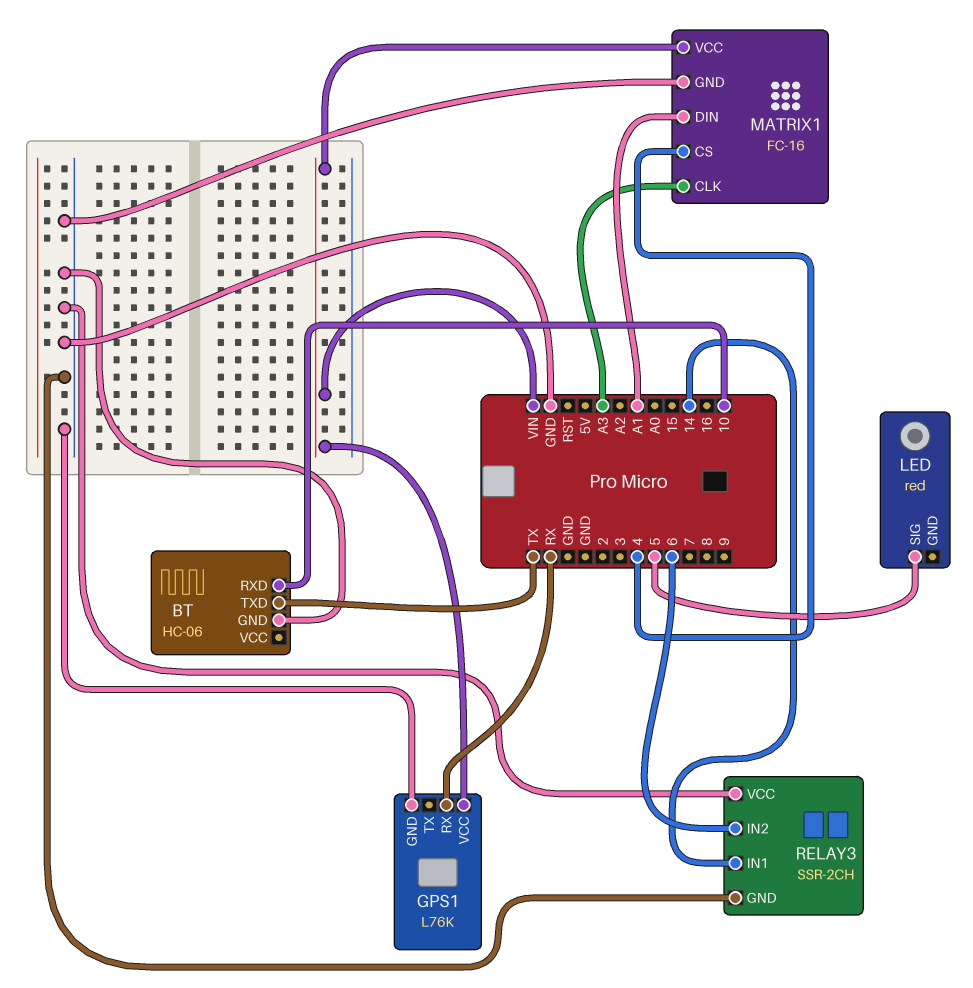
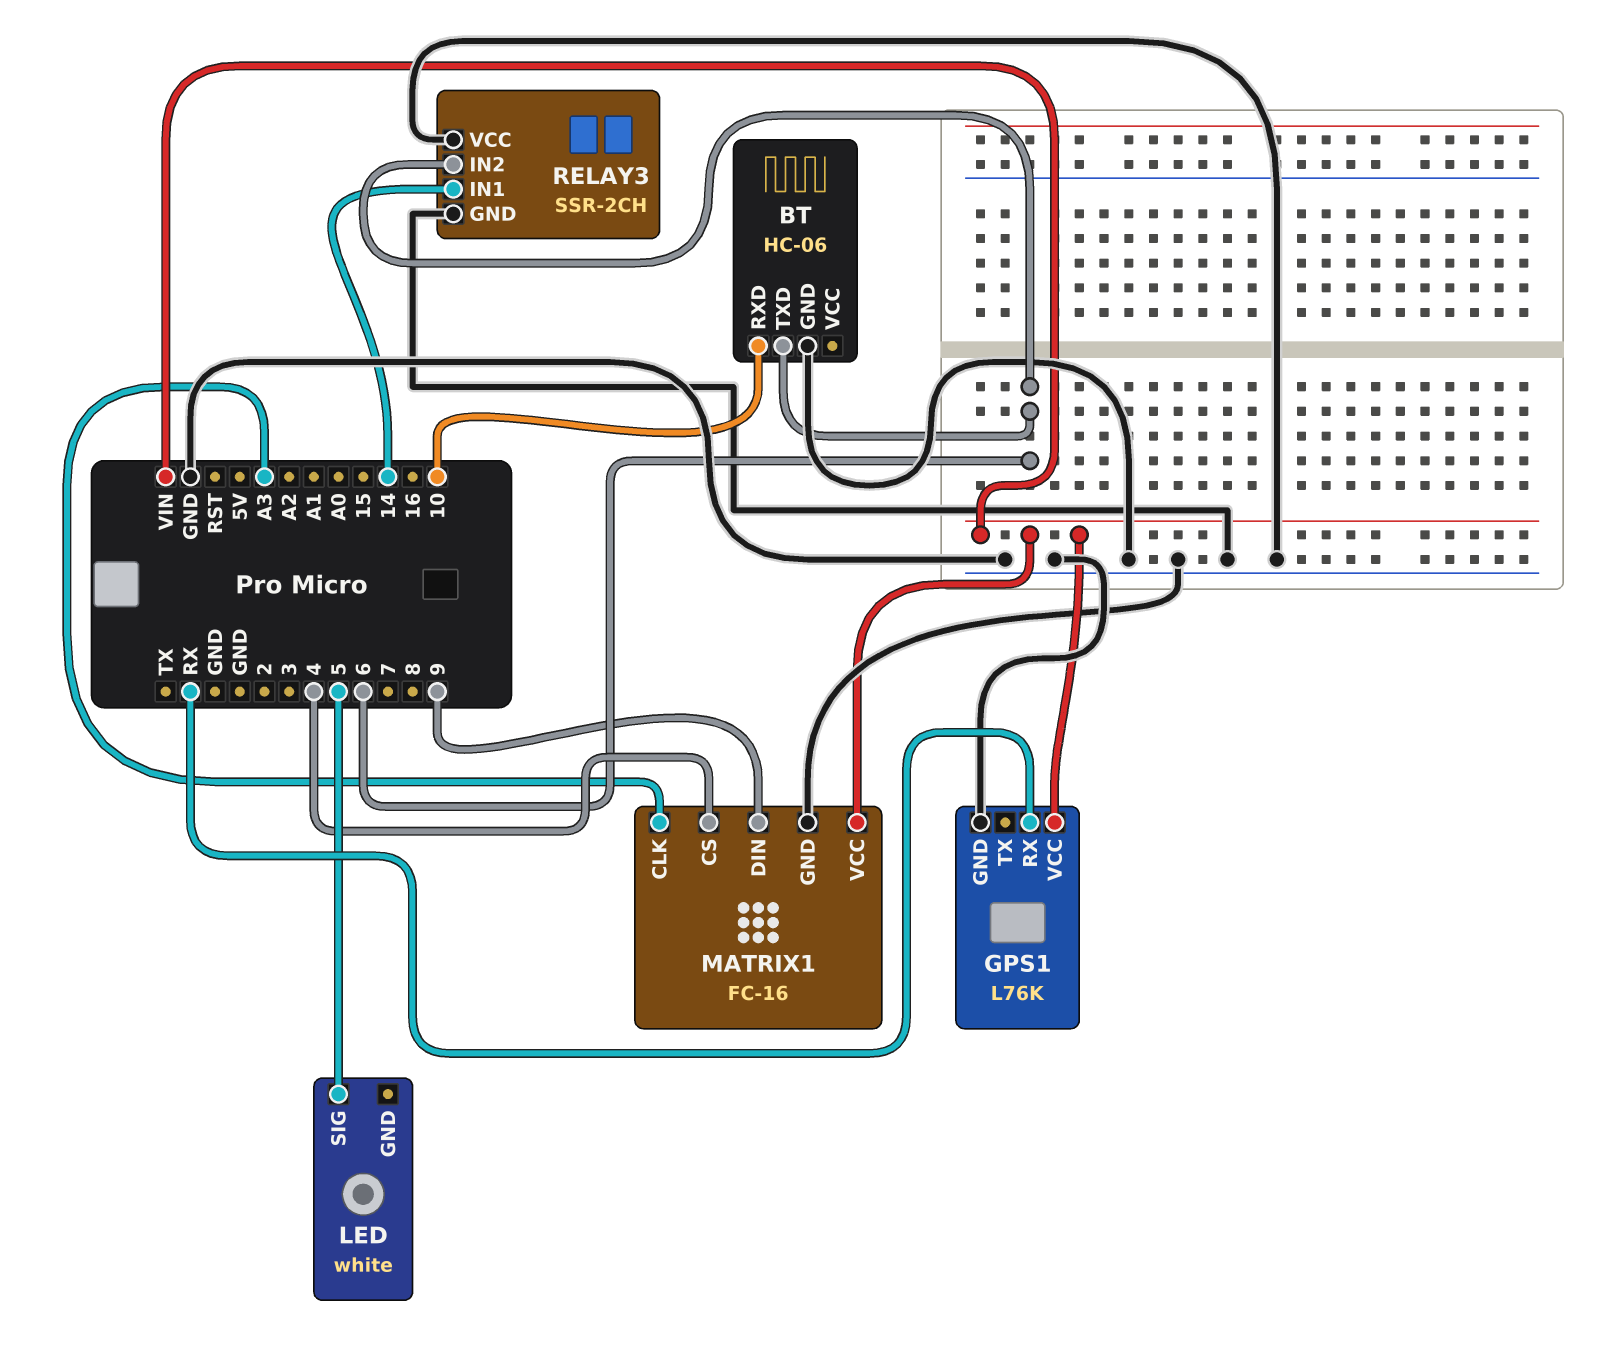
BT pin TXD: TX -> 6
LED: red -> white
MATRIX1 pin DIN: A1 -> 9

